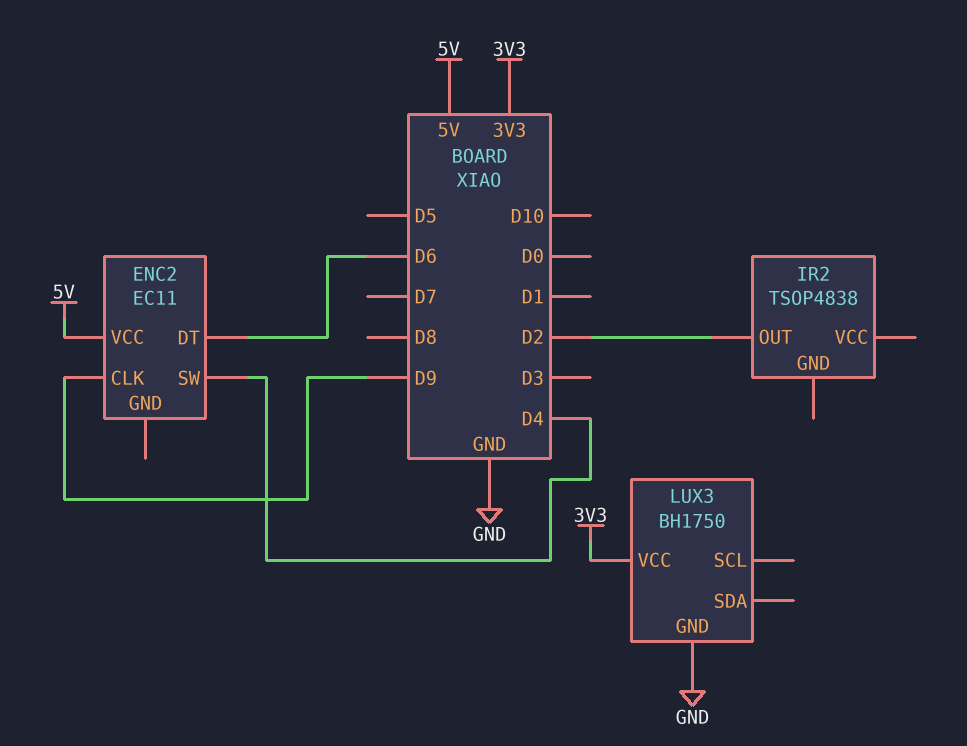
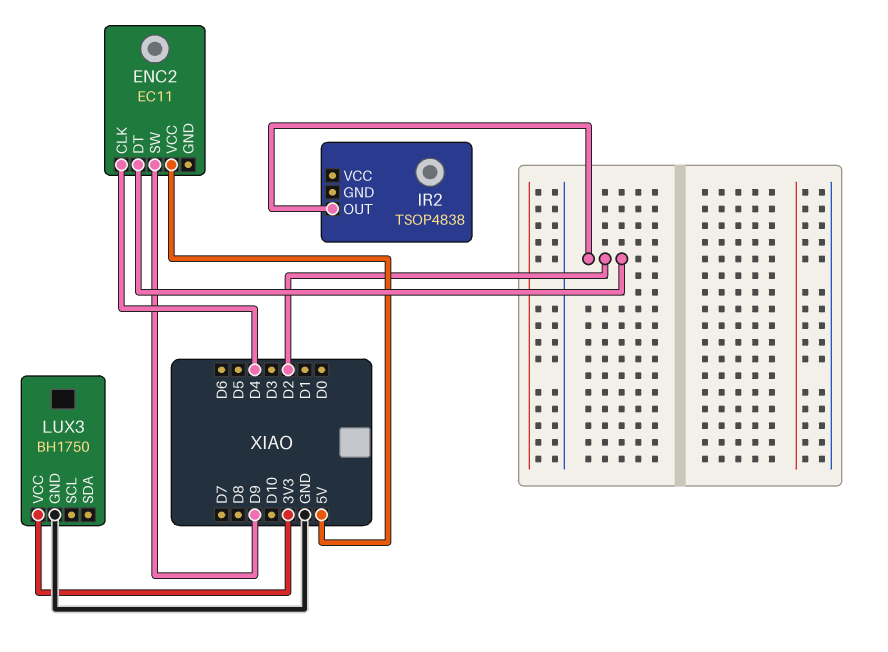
ENC2 pin CLK: D9 -> D4
ENC2 pin DT: D6 -> D2
ENC2 pin SW: D4 -> D9

